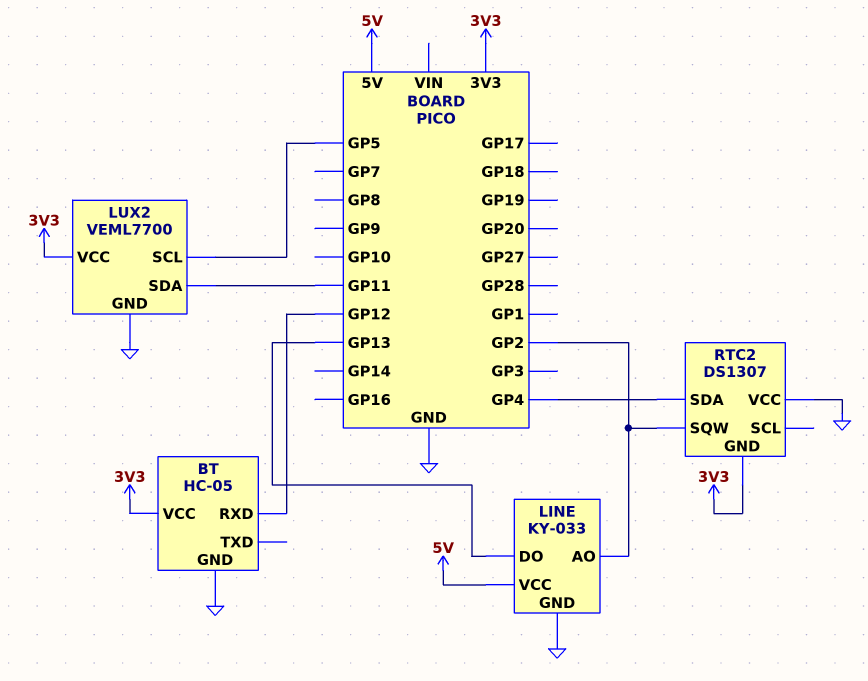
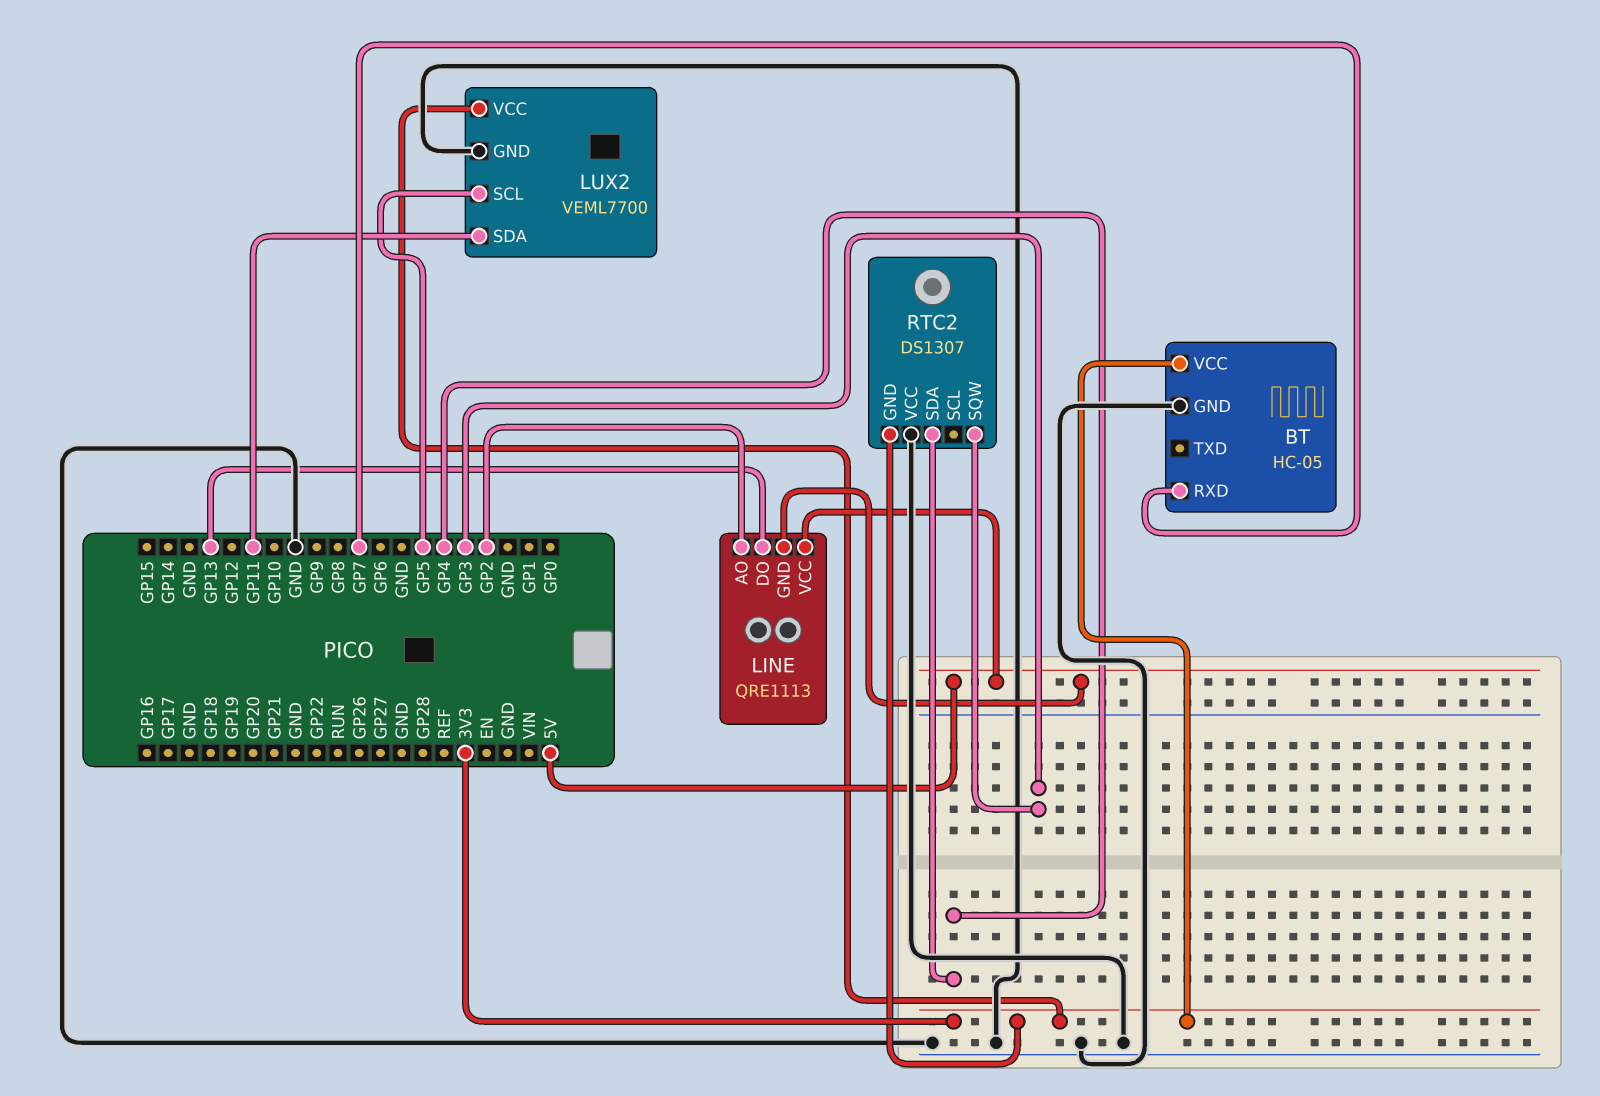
BT pin RXD: GP12 -> GP7
LINE: KY-033 -> QRE1113
LINE pin GND: GND -> 5V
RTC2 pin SQW: GP2 -> GP3

